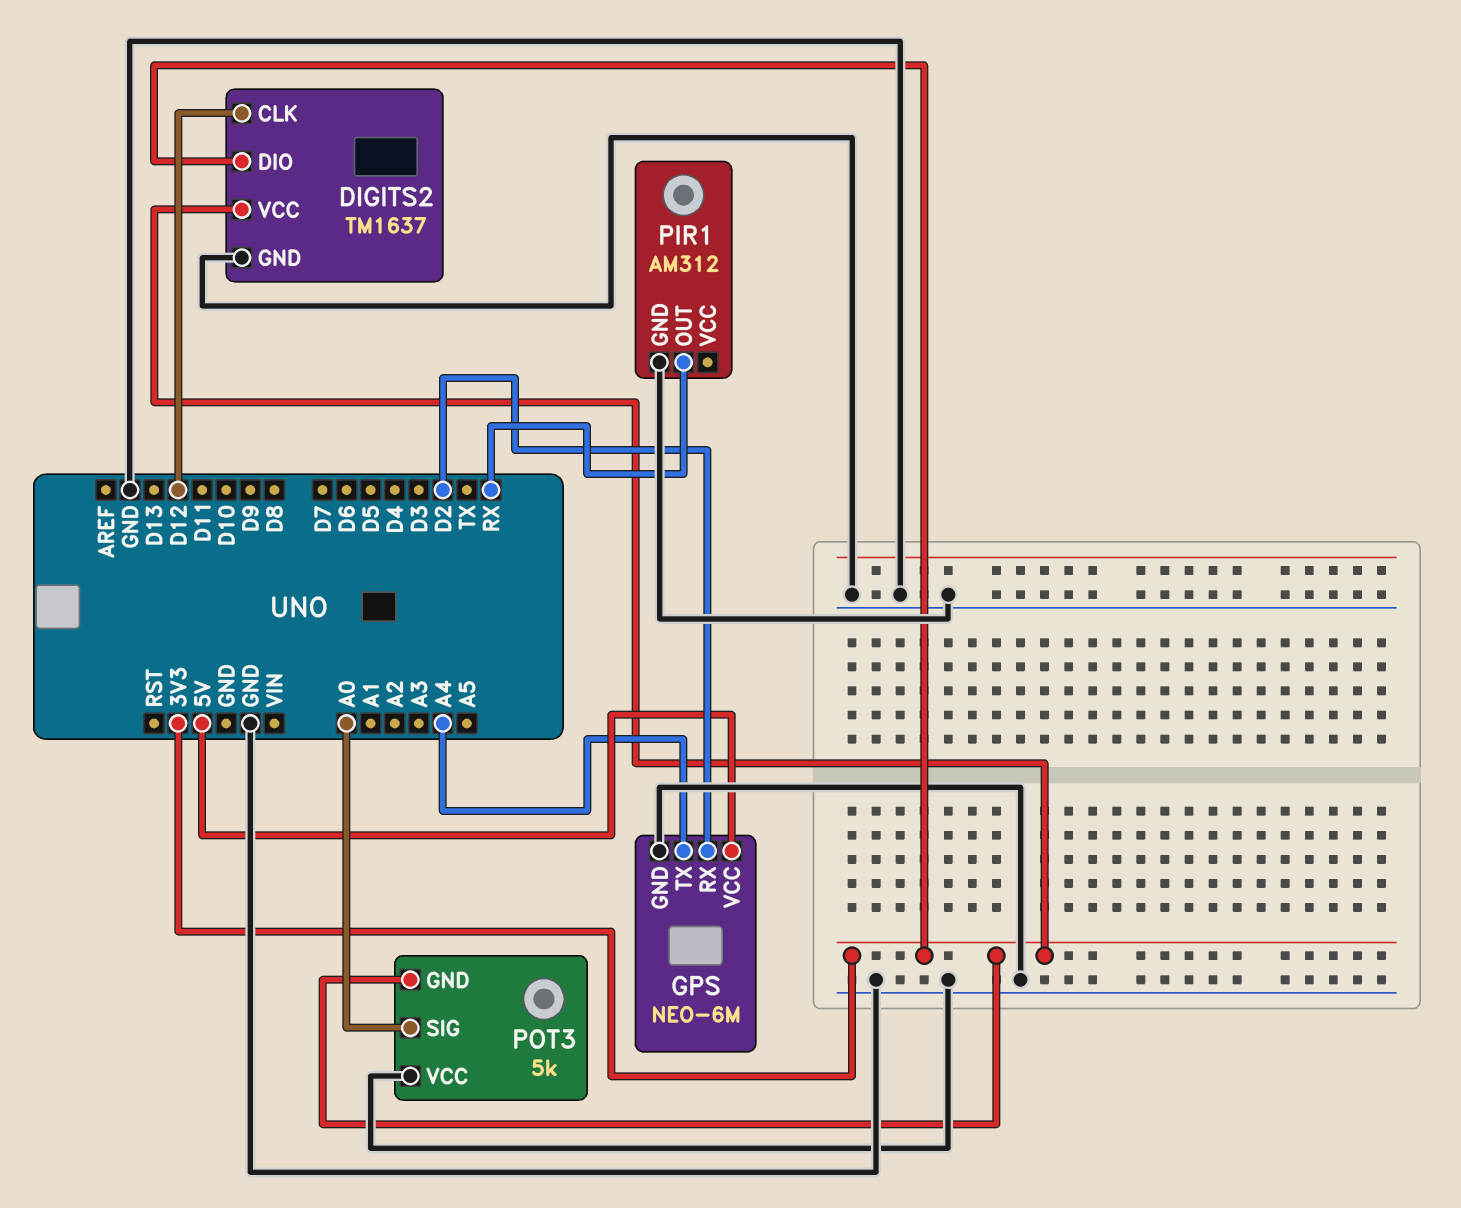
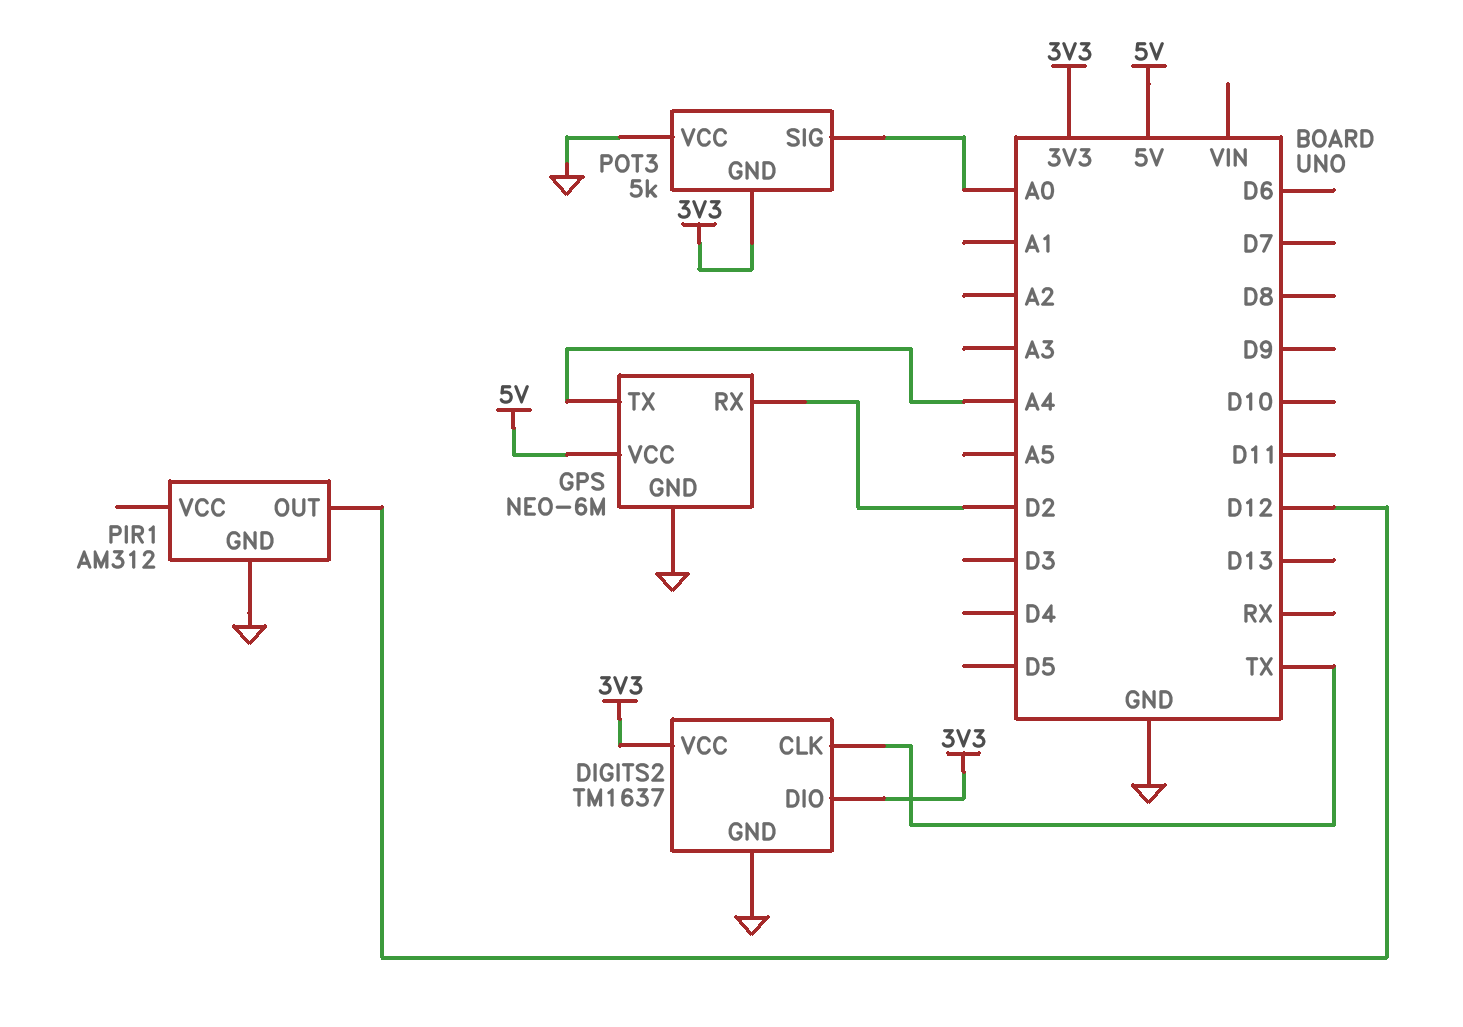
DIGITS2 pin CLK: D12 -> TX
PIR1 pin OUT: RX -> D12

